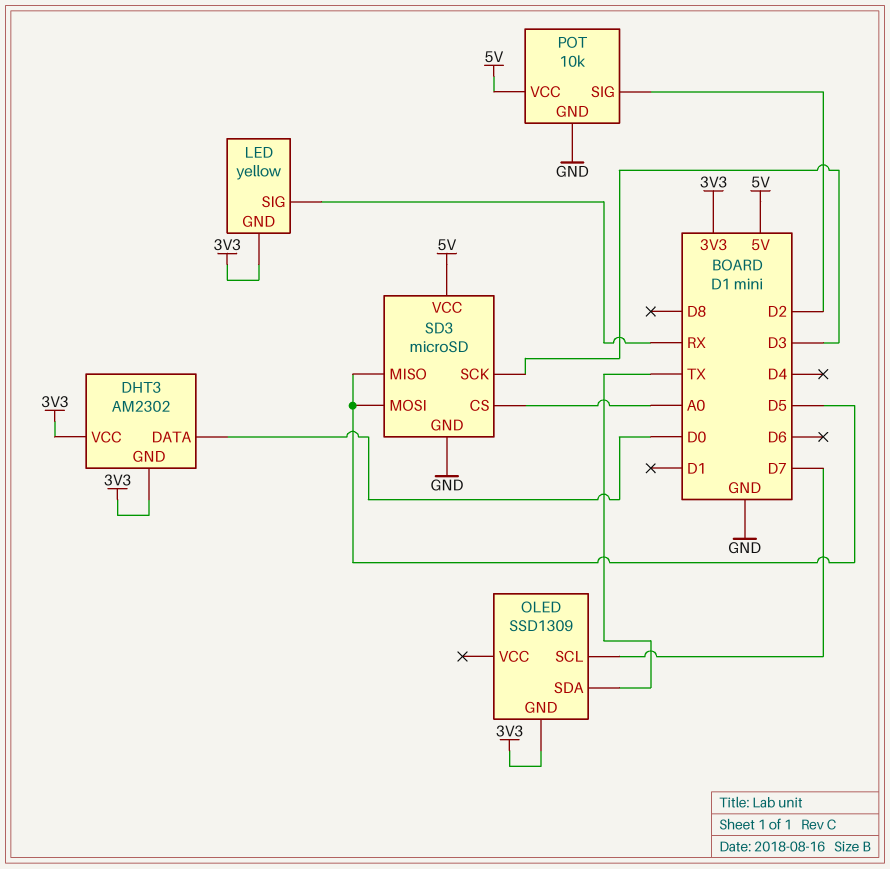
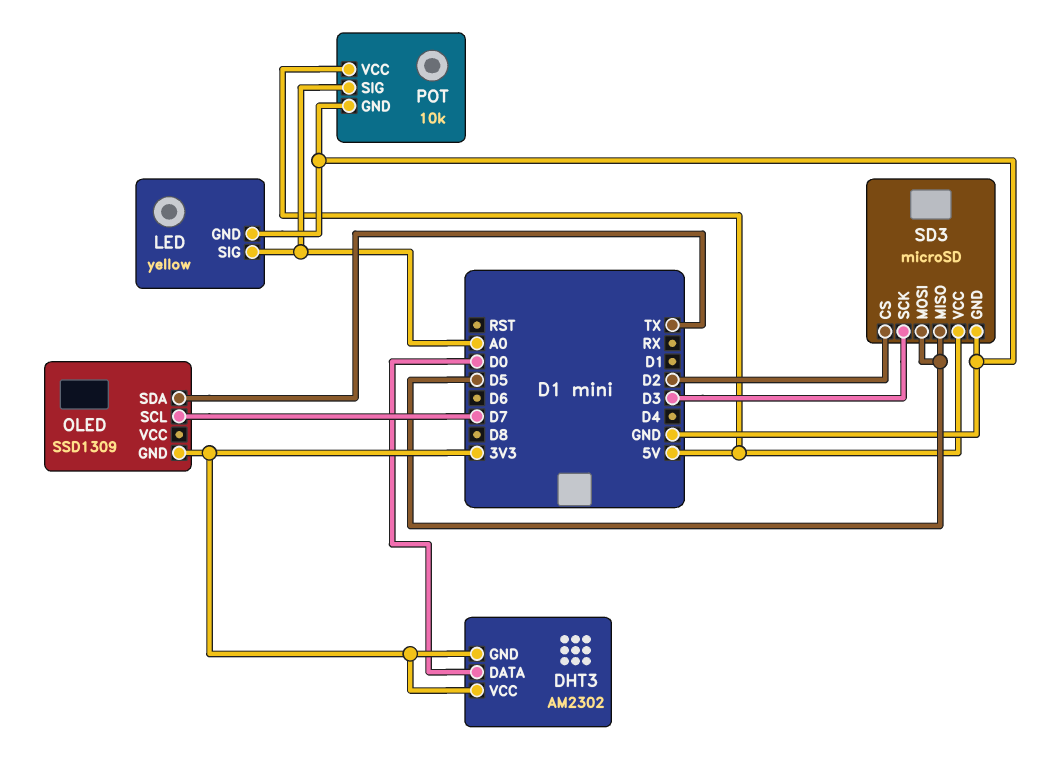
LED pin GND: 3V3 -> GND
LED pin SIG: RX -> A0
POT pin SIG: D2 -> A0
SD3 pin CS: A0 -> D2

